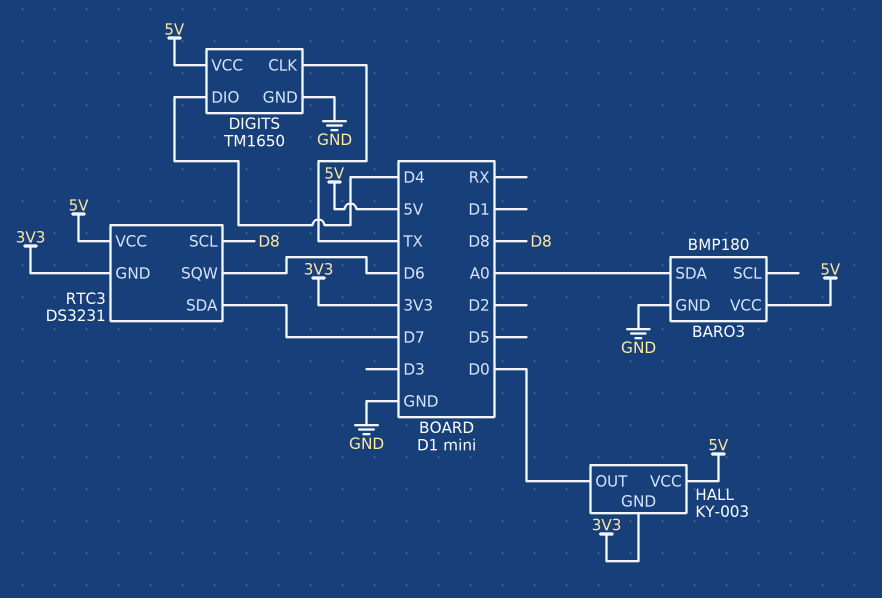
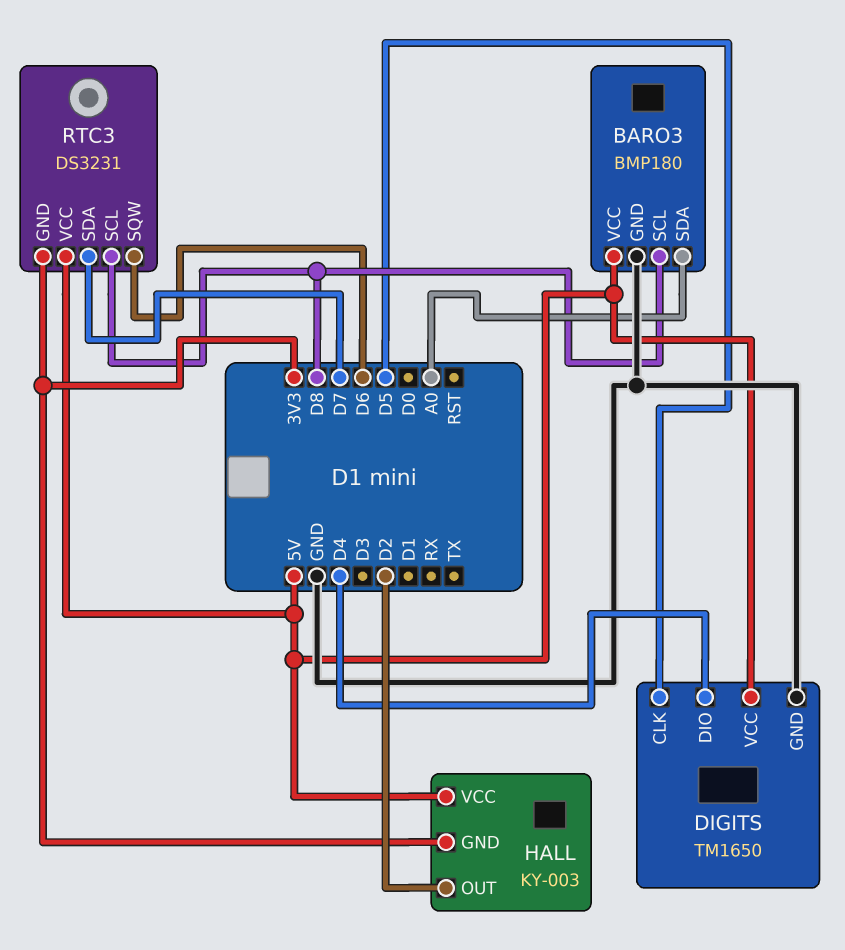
BARO3 pin SCL: none -> D8
DIGITS pin CLK: TX -> D5
HALL pin OUT: D0 -> D2

